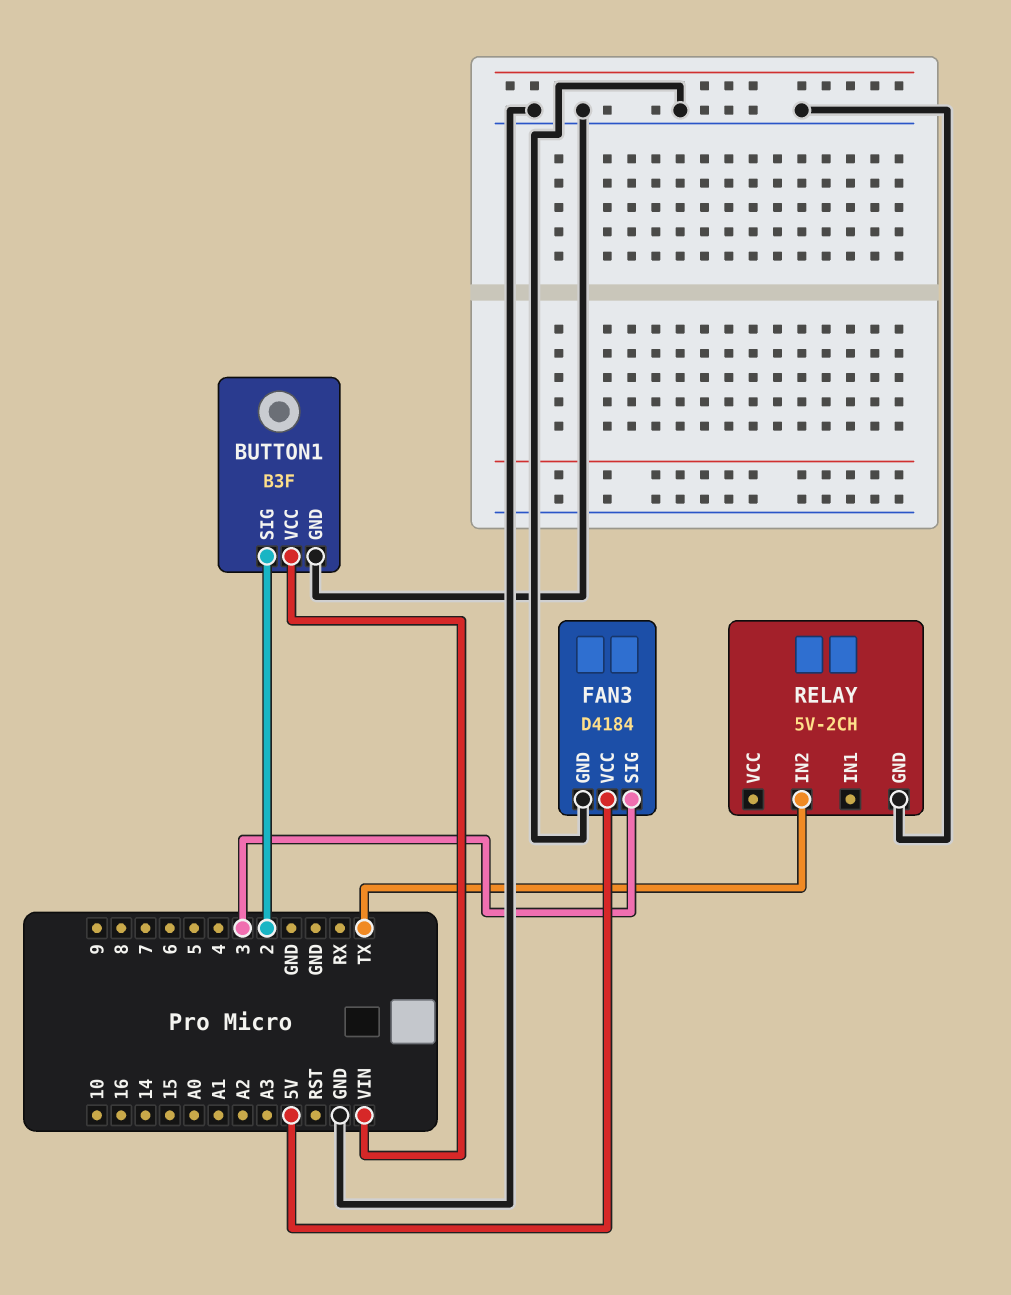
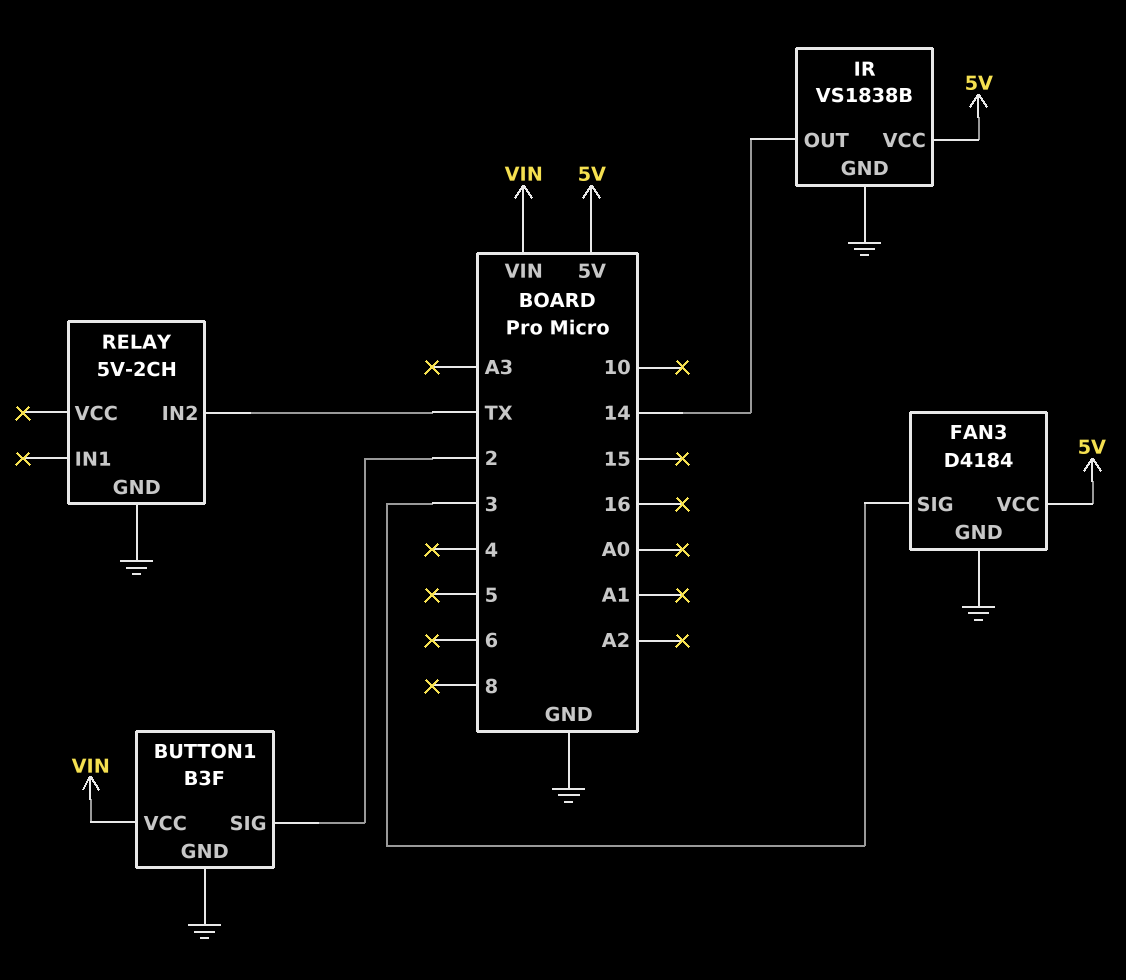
IR: none -> VS1838B
IR pin GND: none -> GND
IR pin OUT: none -> 14
IR pin VCC: none -> 5V

